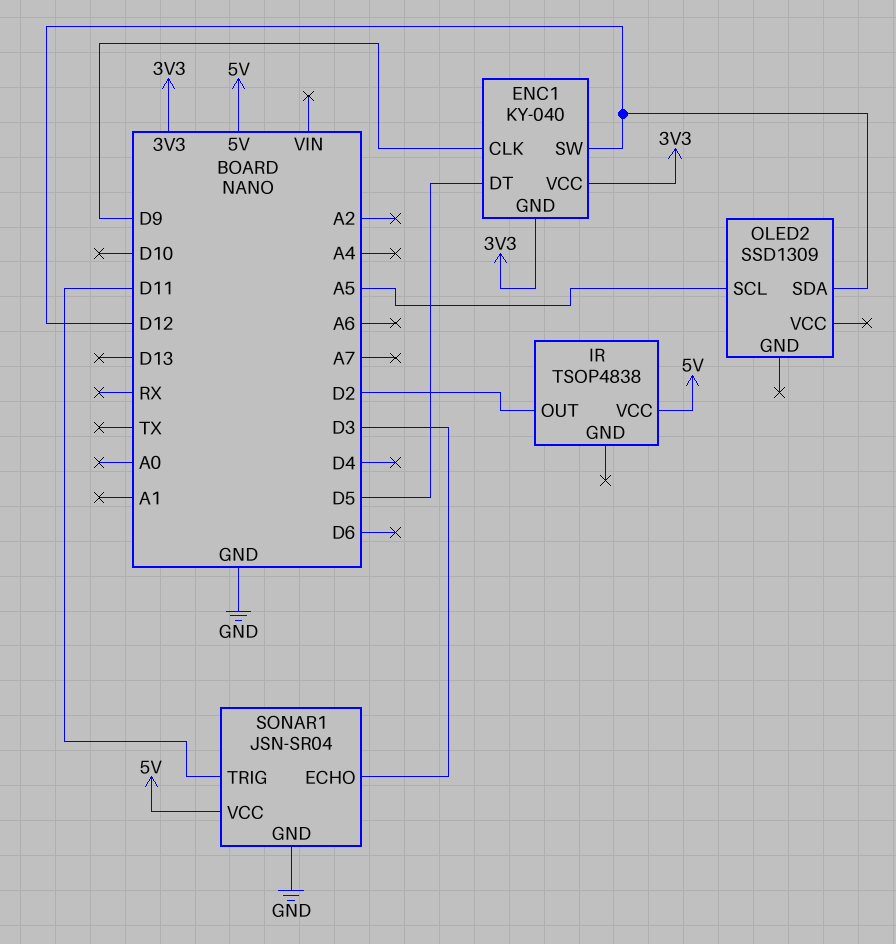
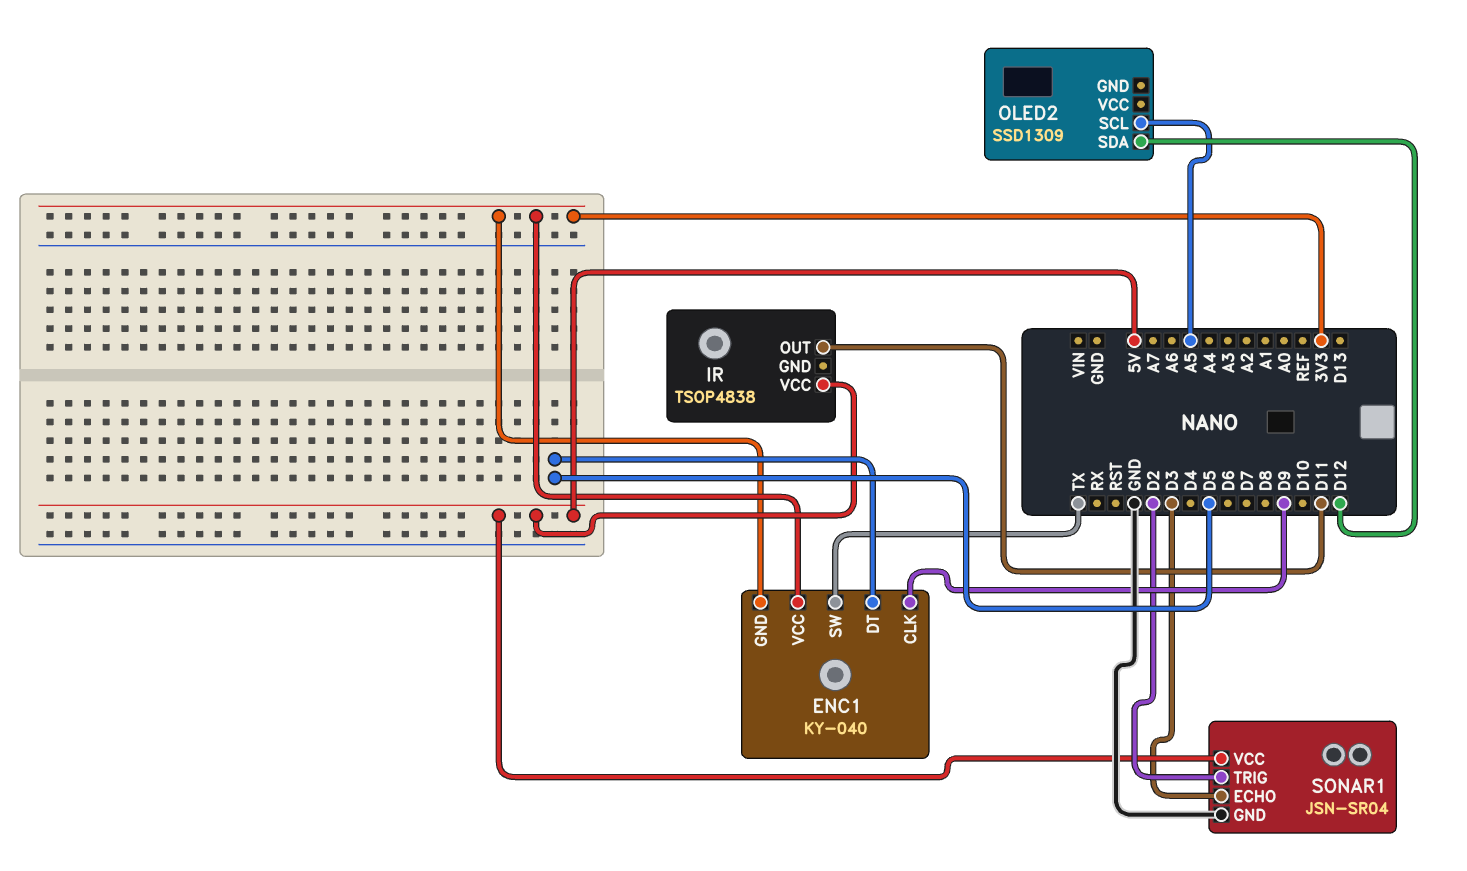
ENC1 pin SW: D12 -> TX
IR pin OUT: D2 -> D11
SONAR1 pin TRIG: D11 -> D2

